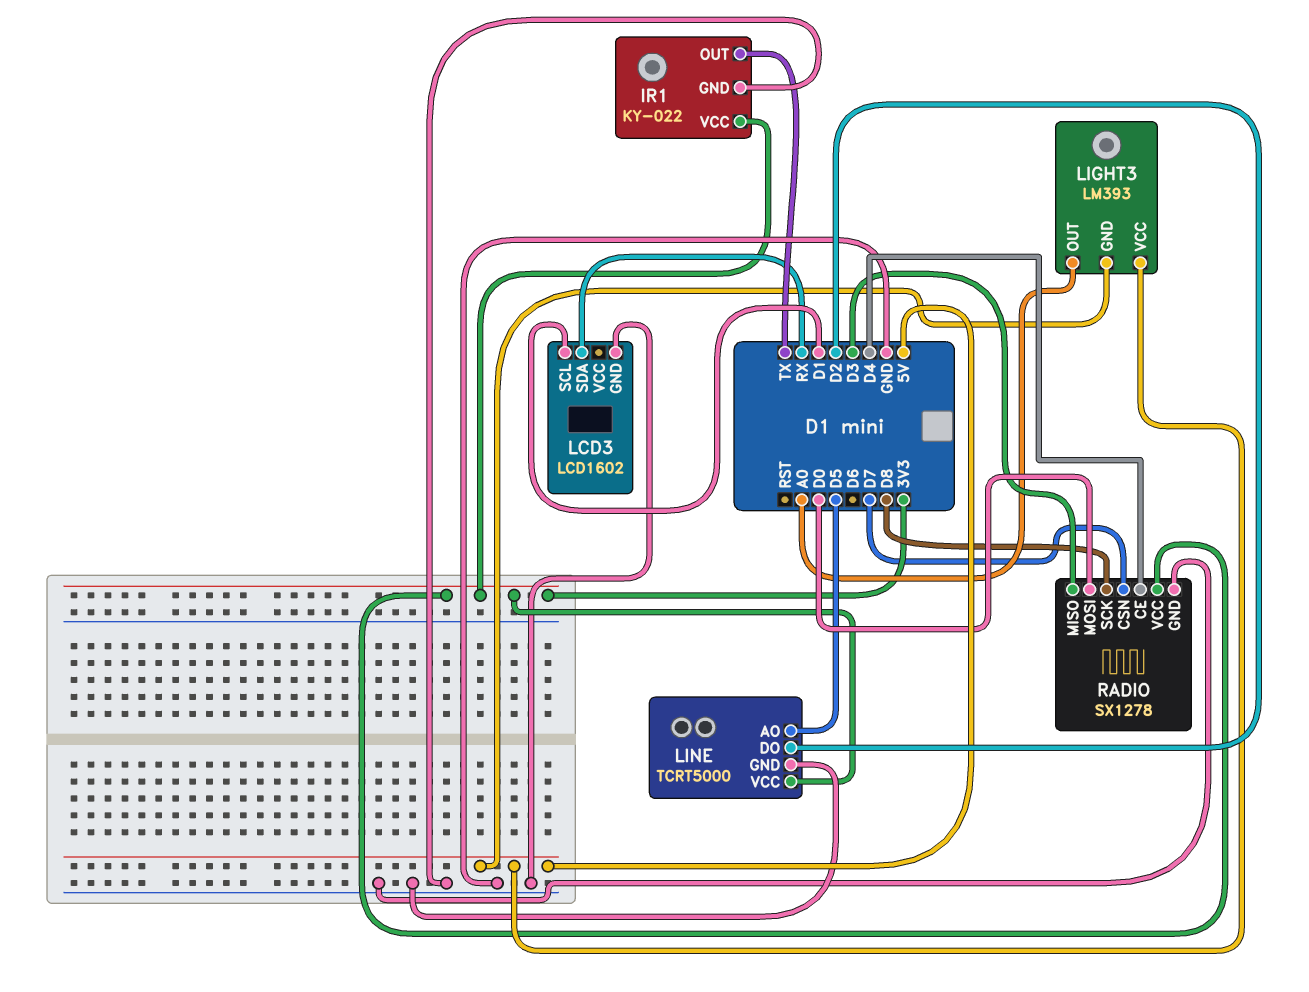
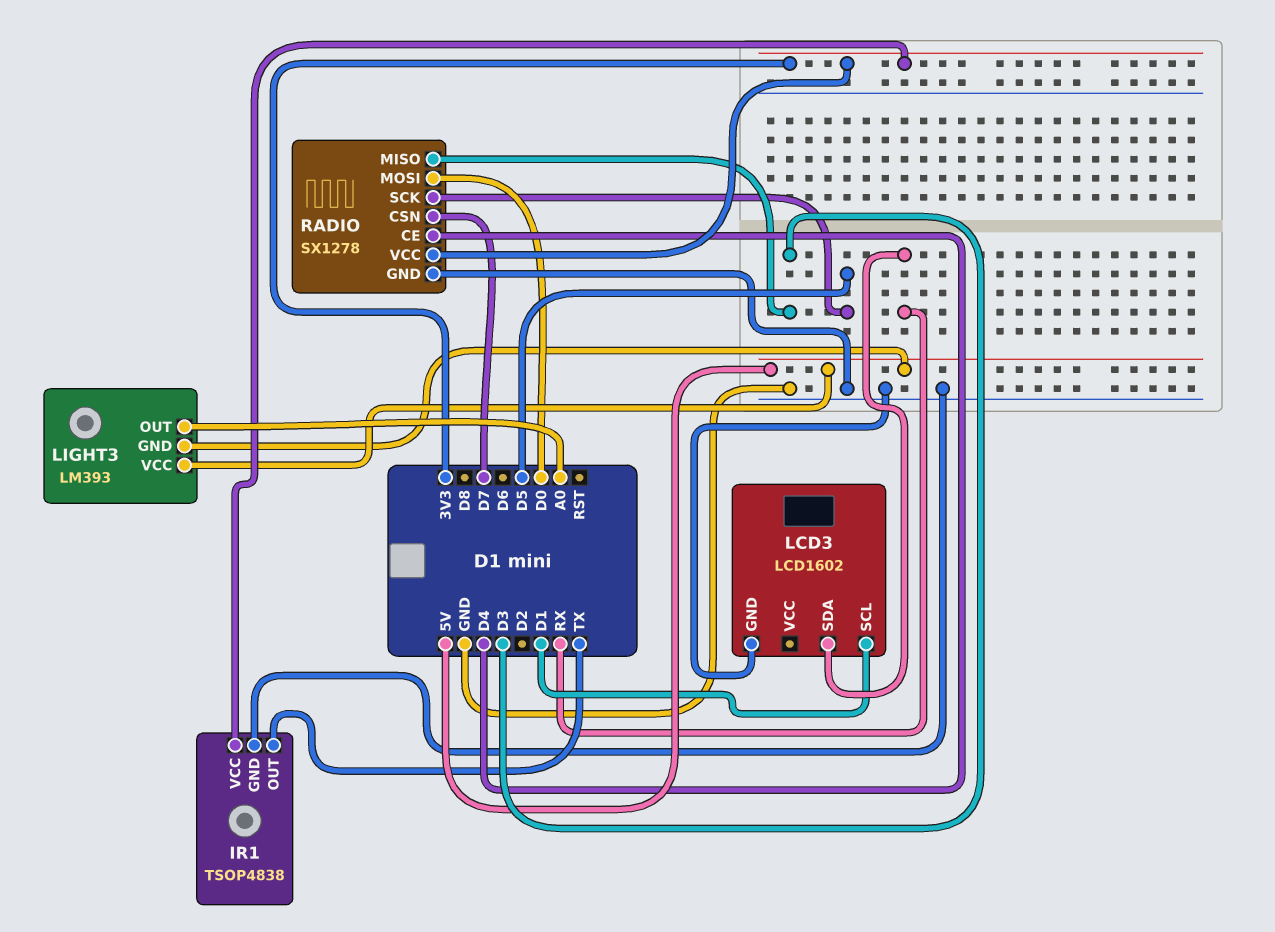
IR1: KY-022 -> TSOP4838
LINE: TCRT5000 -> none
LINE pin AO: D5 -> none
LINE pin DO: D2 -> none
LINE pin GND: GND -> none
LINE pin VCC: 3V3 -> none
RADIO pin SCK: D8 -> D5

